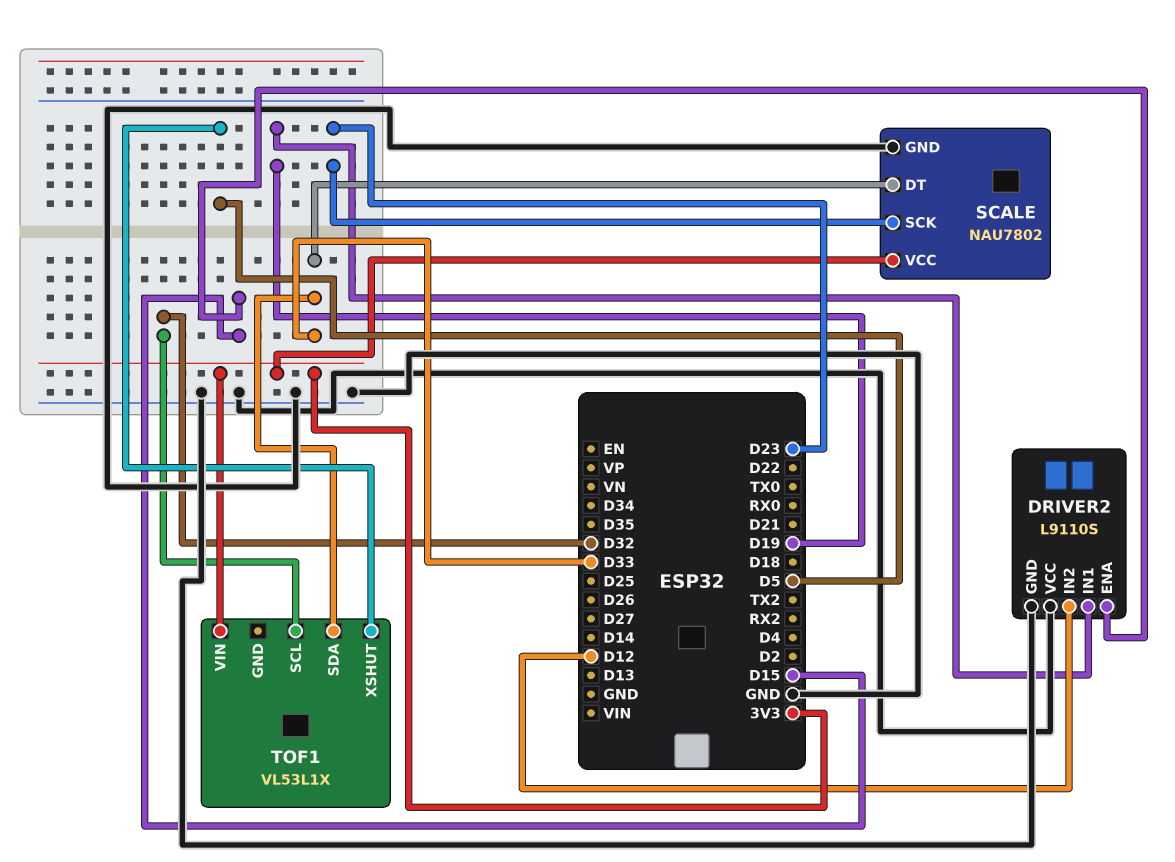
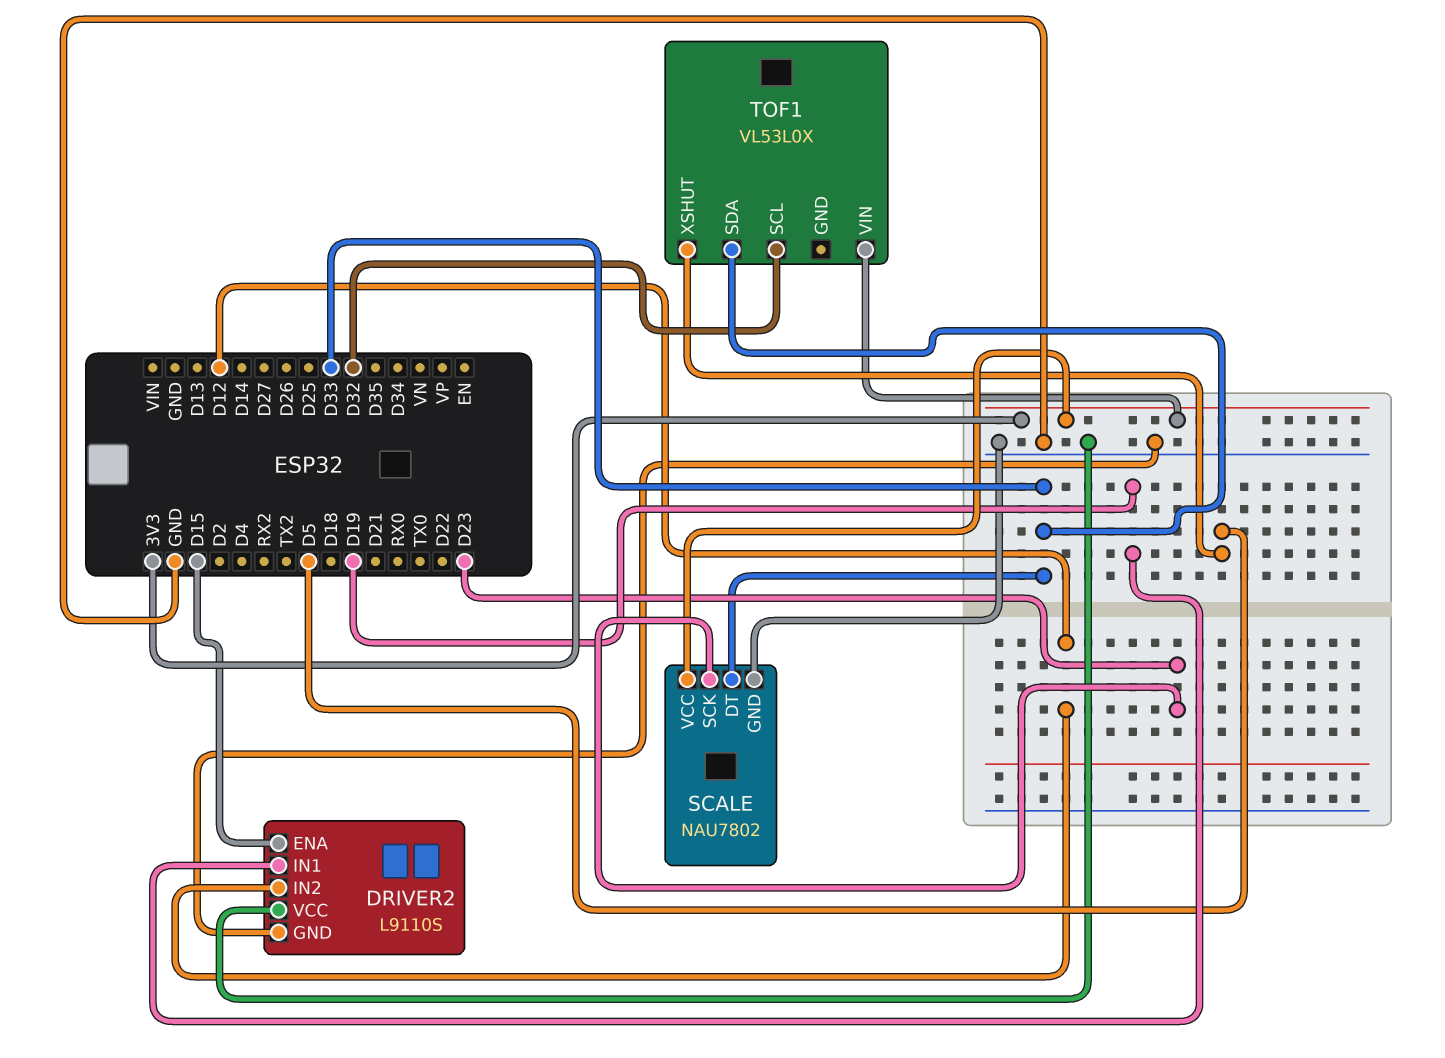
TOF1: VL53L1X -> VL53L0X

